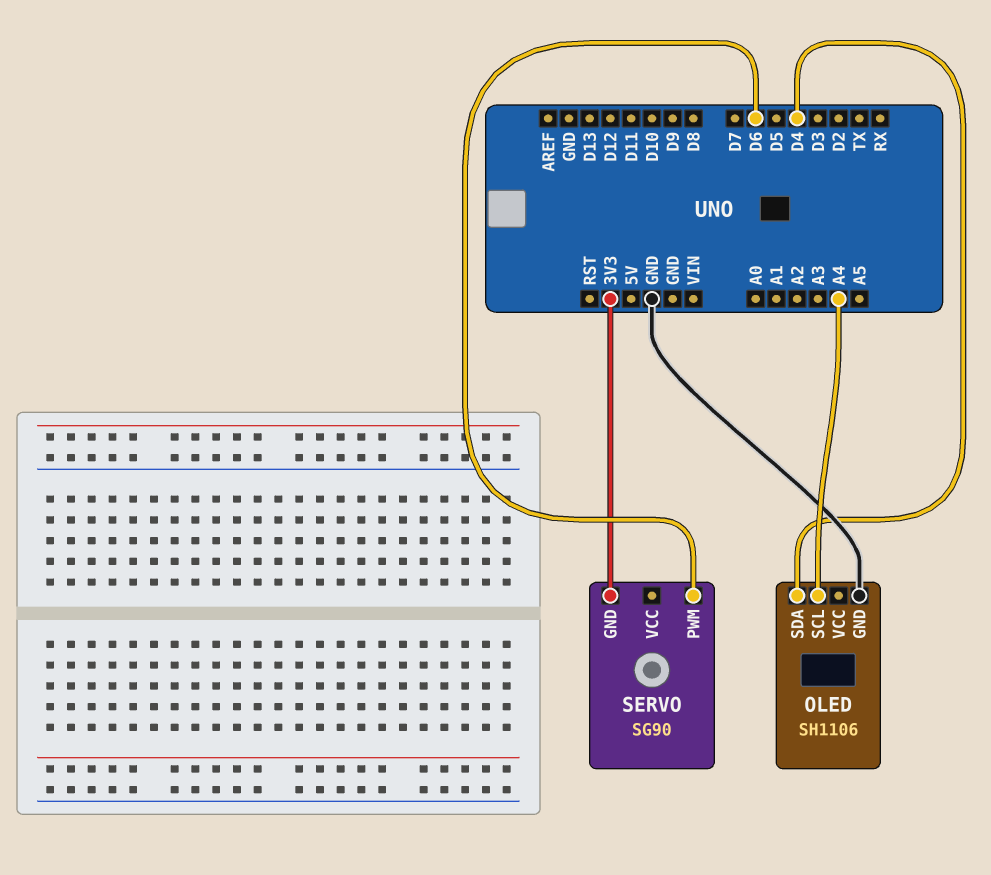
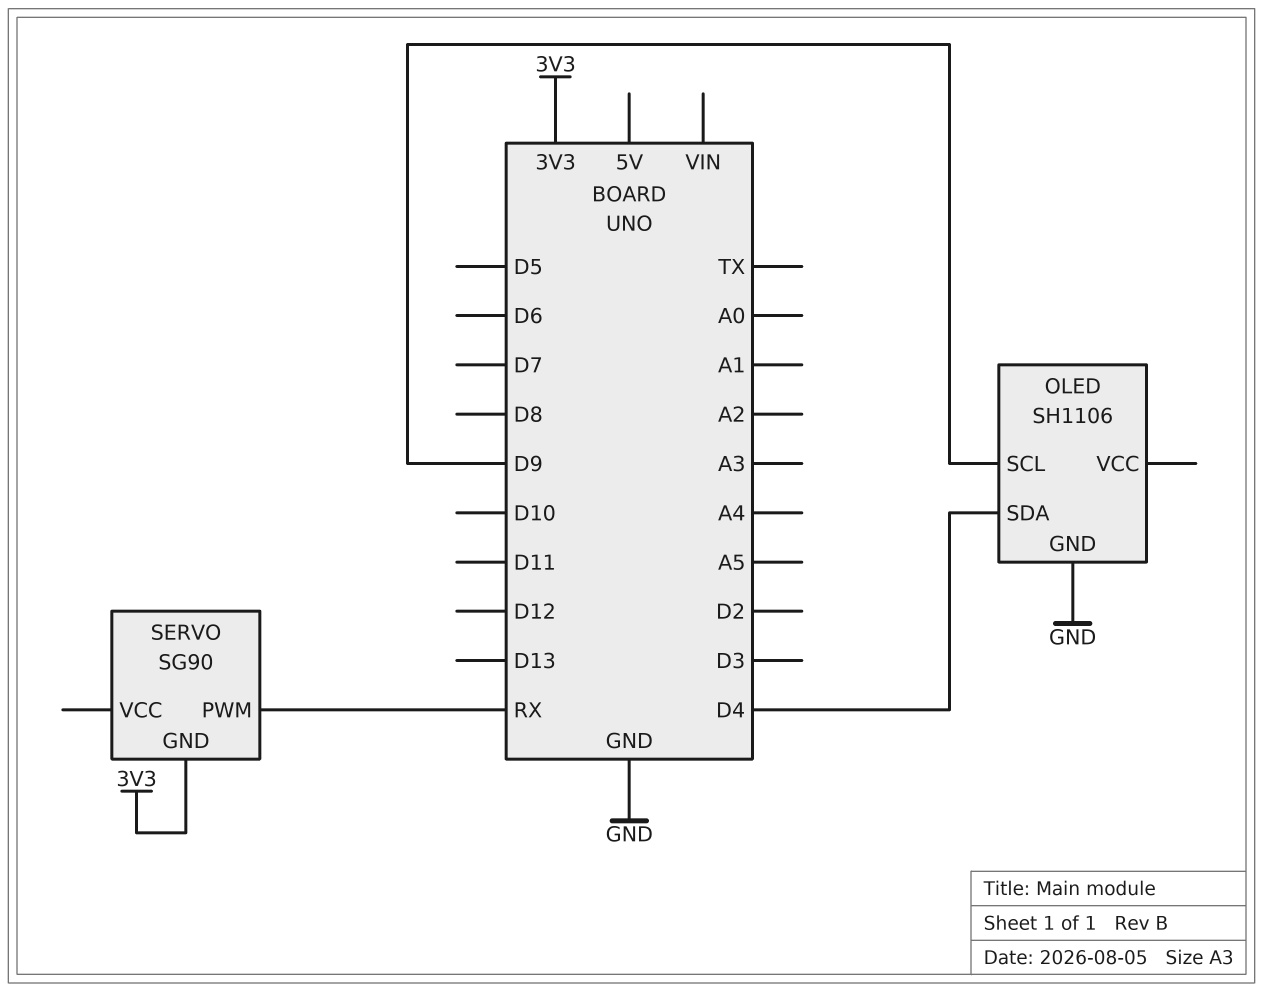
OLED pin SCL: A4 -> D9
SERVO pin PWM: D6 -> RX

